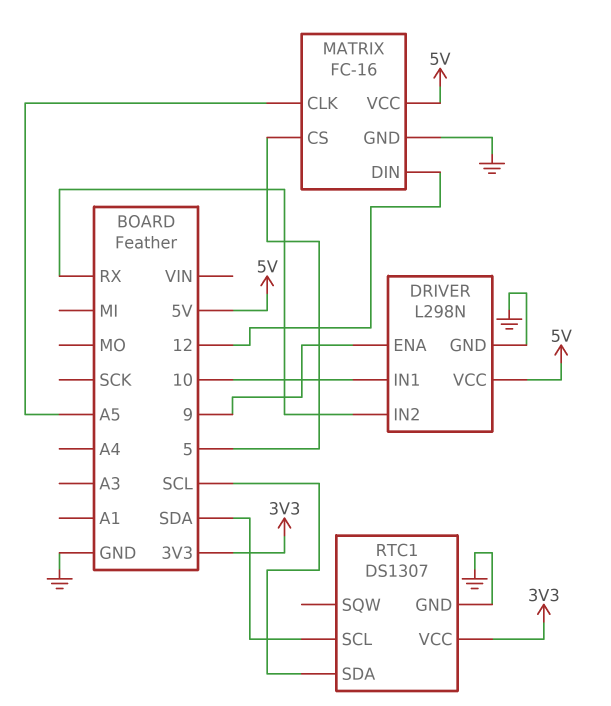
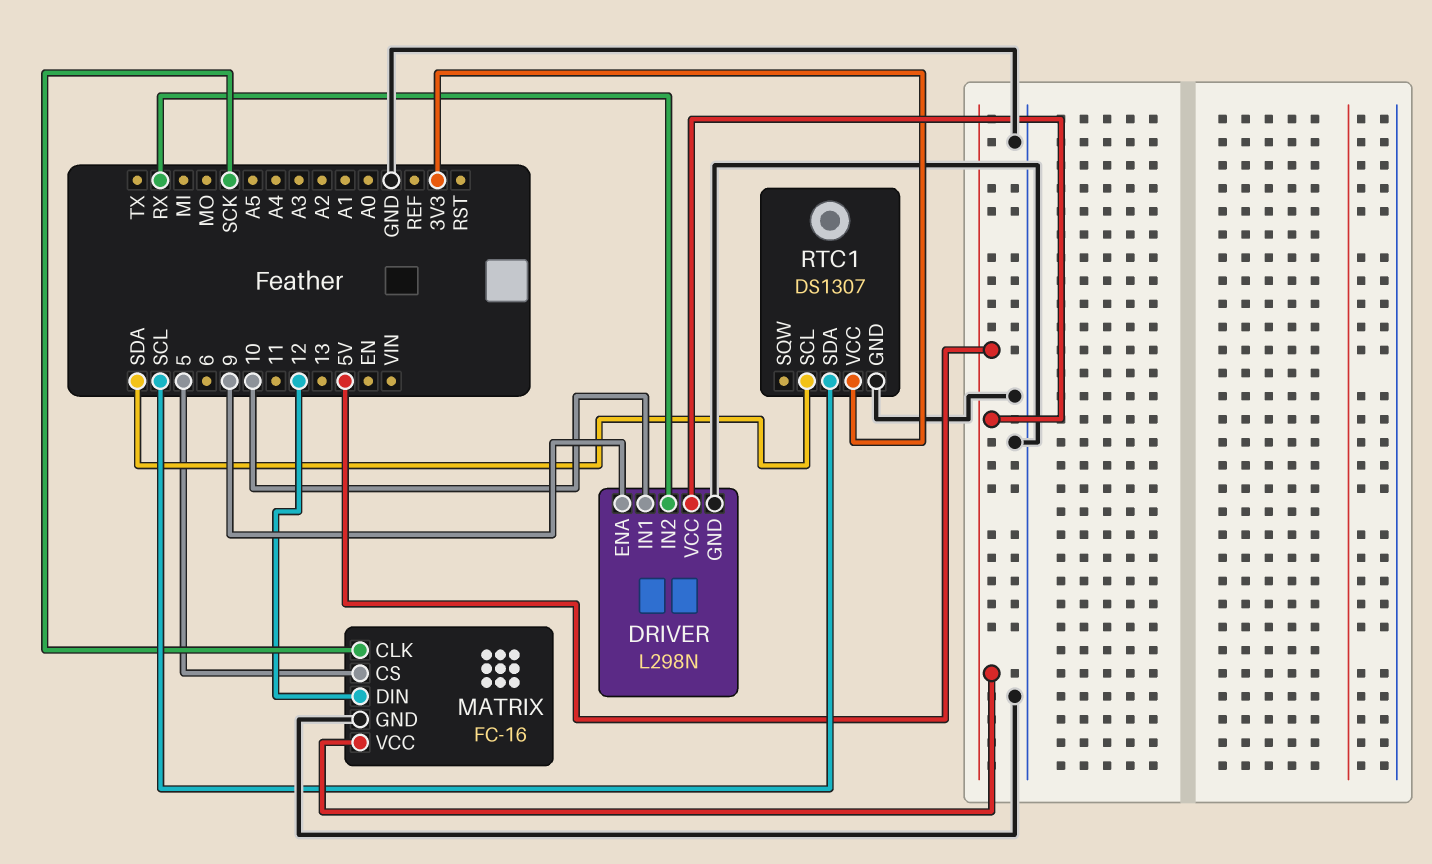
MATRIX pin CLK: A5 -> SCK

